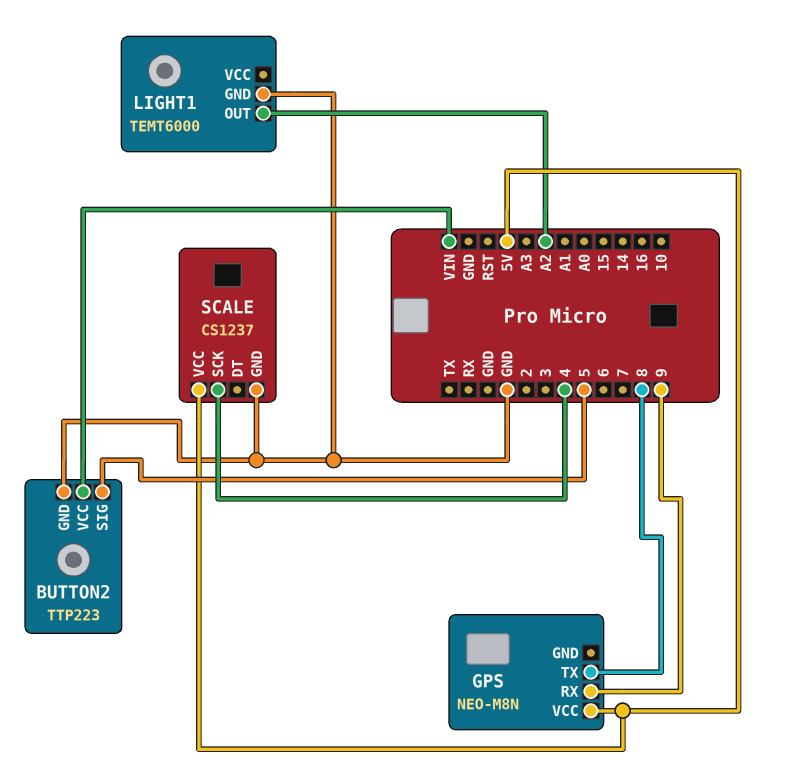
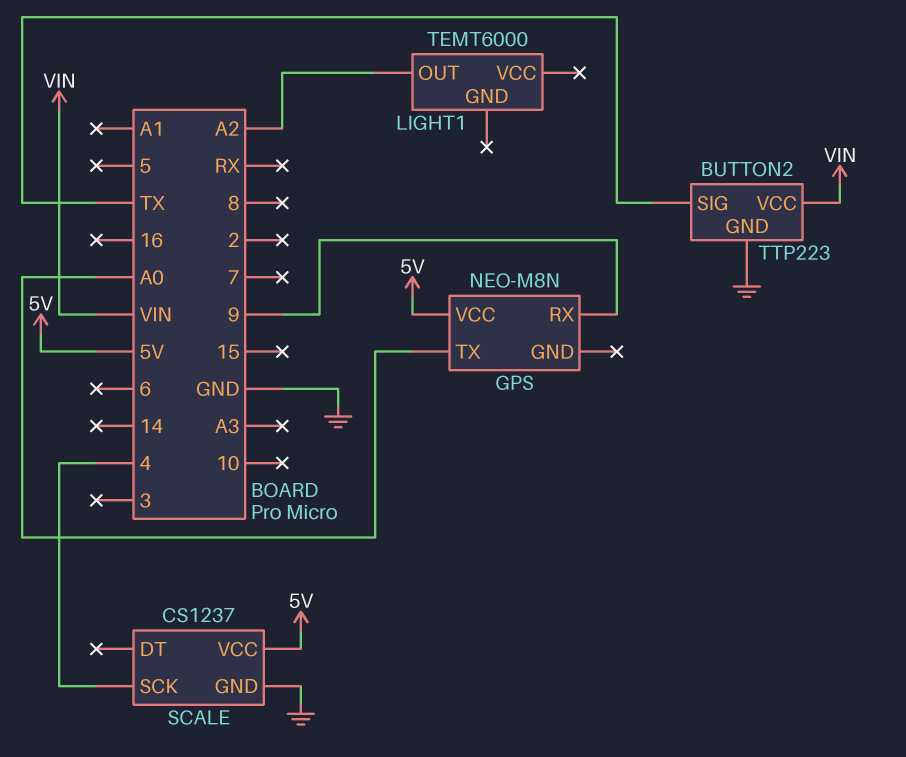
BUTTON2 pin SIG: 5 -> TX
GPS pin TX: 8 -> A0
LIGHT1 pin GND: GND -> none

